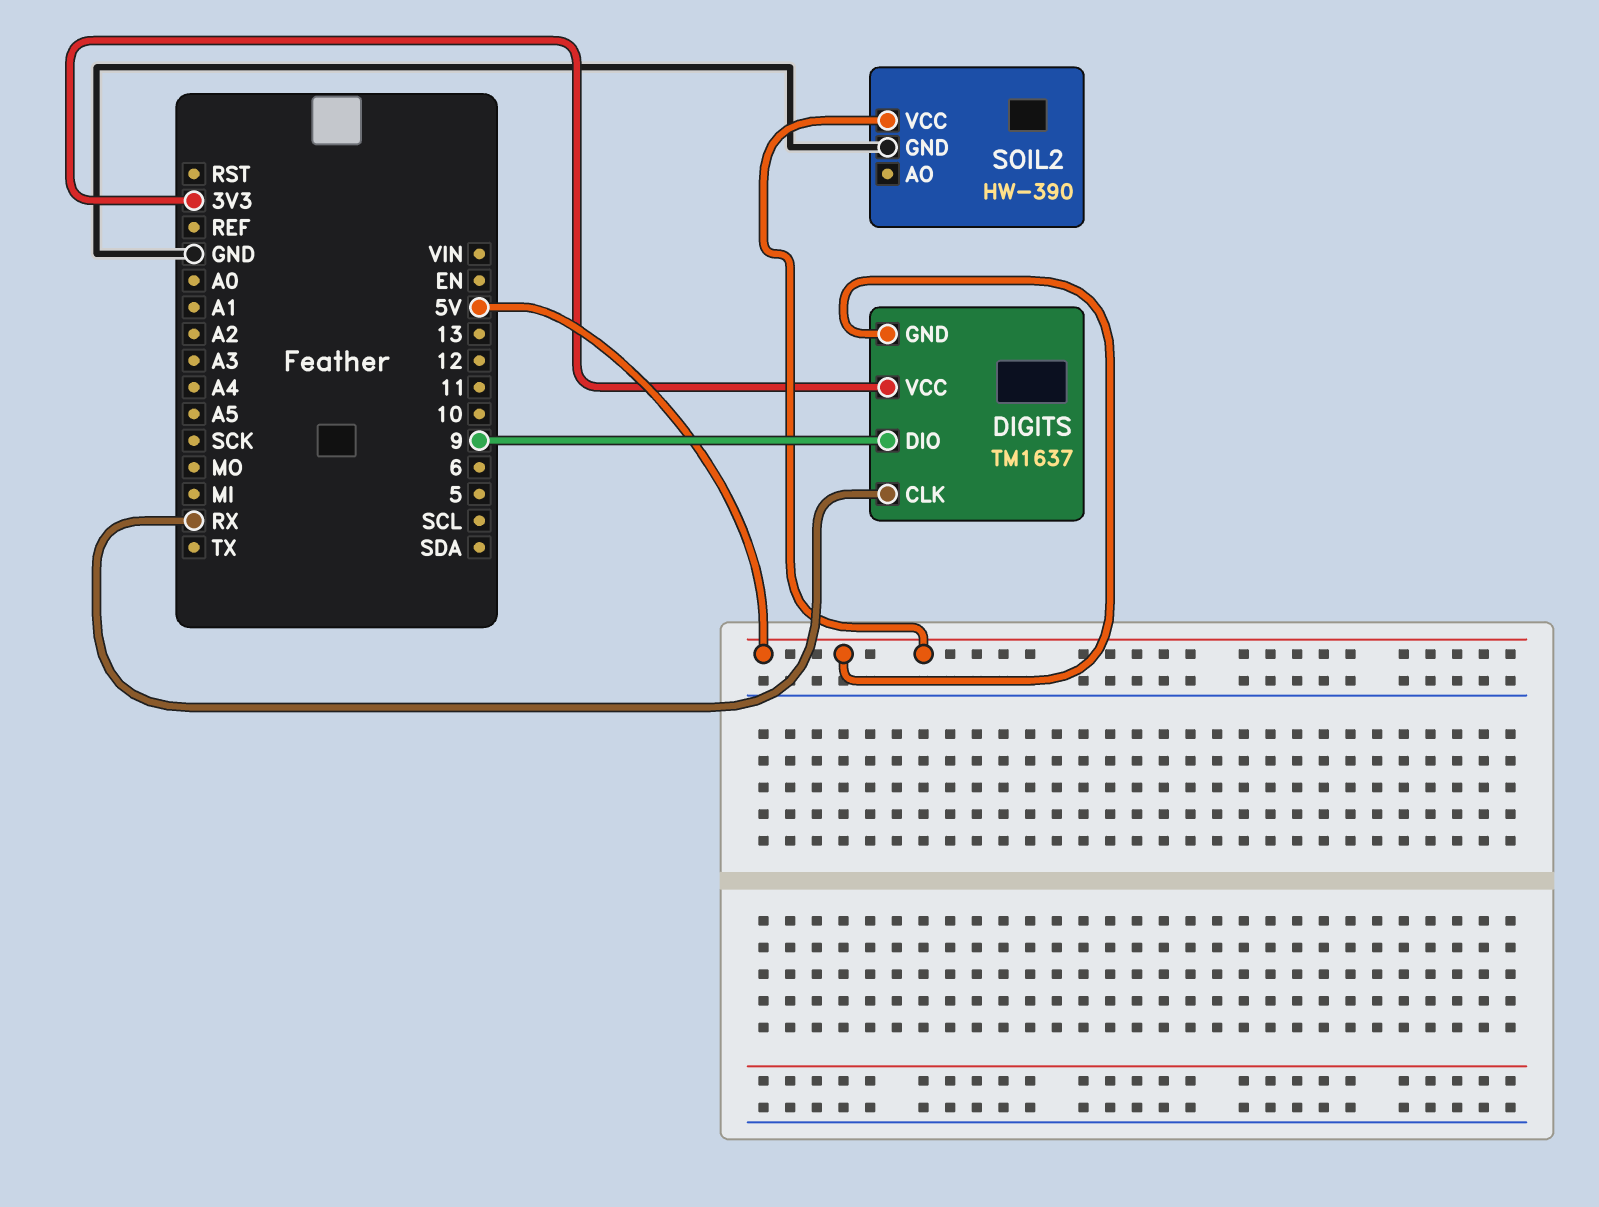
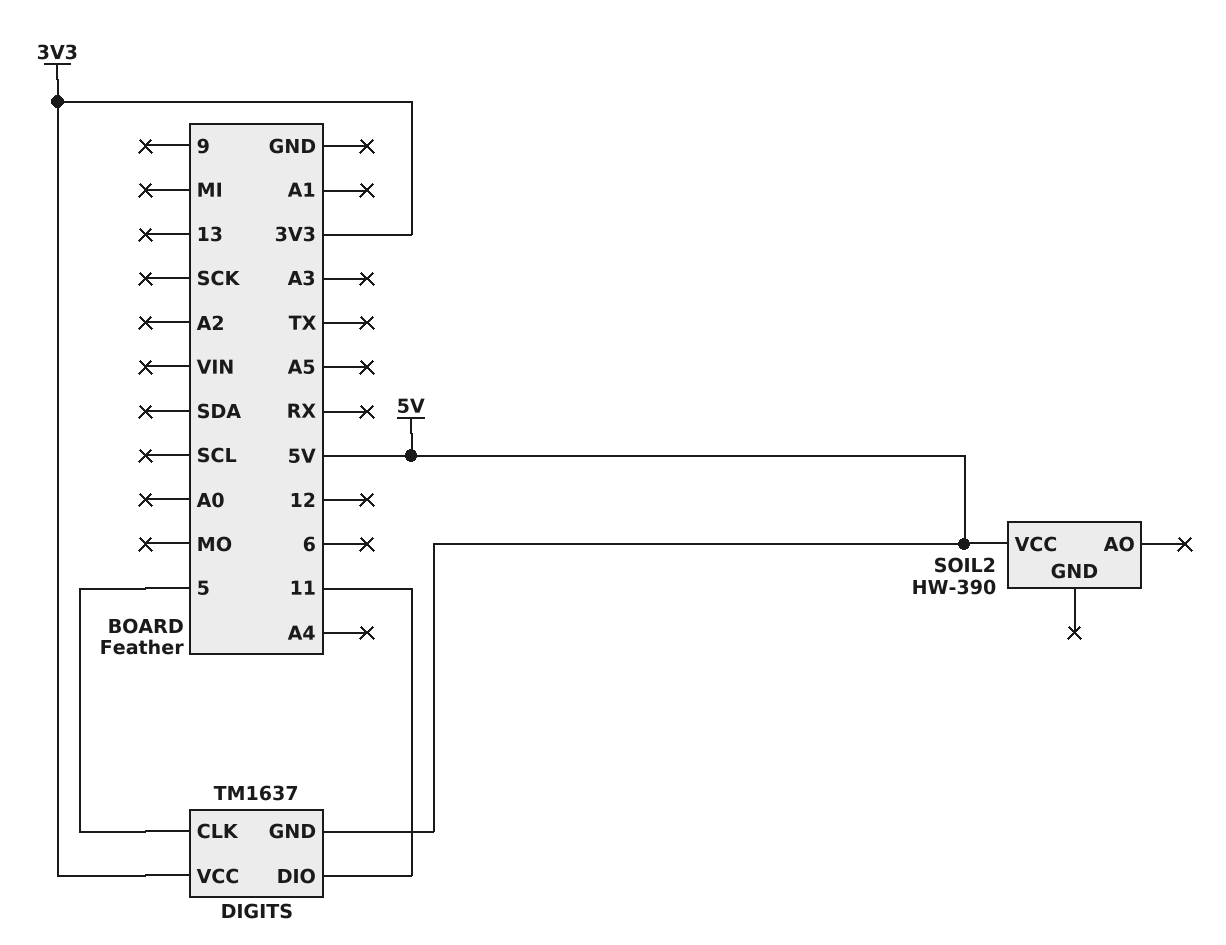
DIGITS pin CLK: RX -> 5
DIGITS pin DIO: 9 -> 11
SOIL2 pin GND: GND -> none

